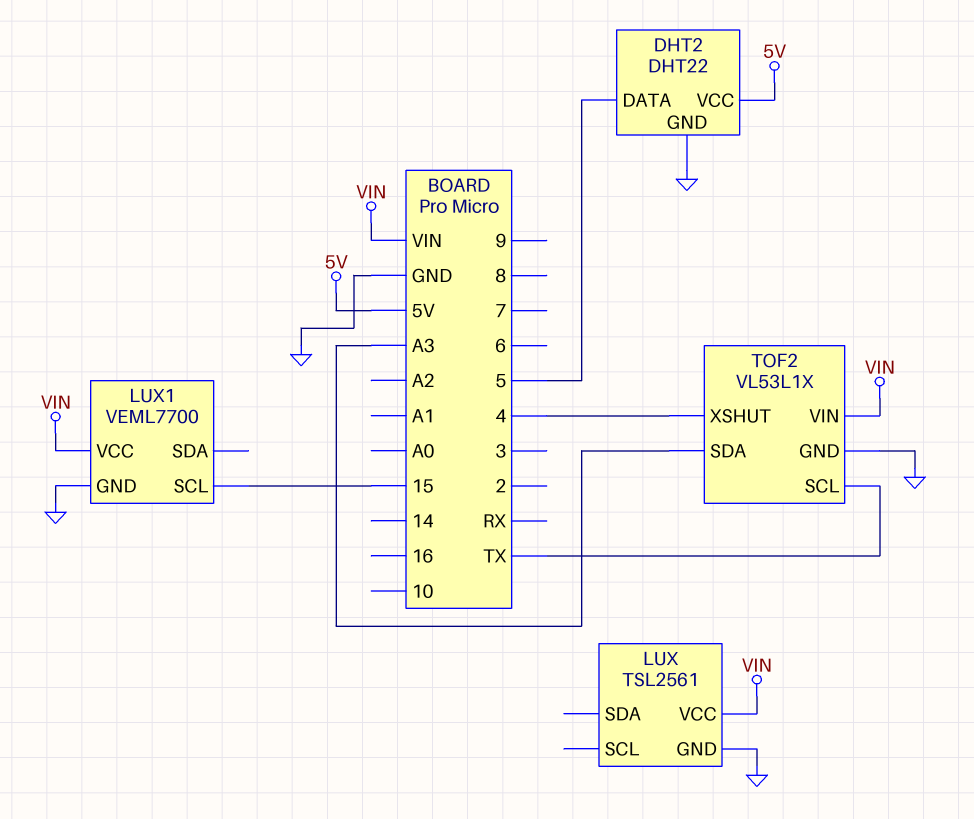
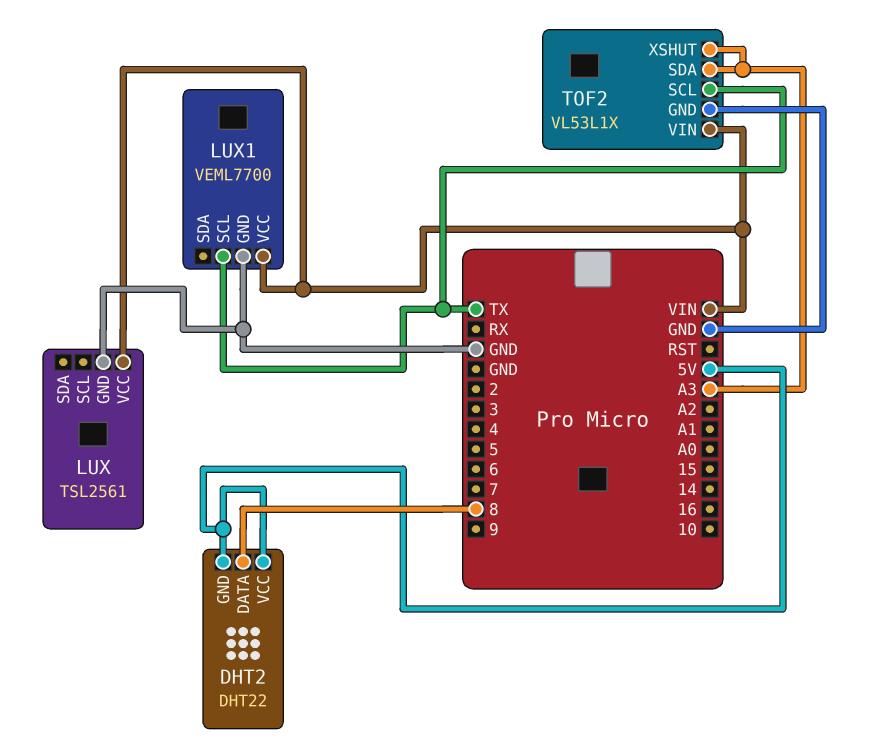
DHT2 pin DATA: 5 -> 8
DHT2 pin GND: GND -> 5V
LUX1 pin SCL: 15 -> TX
TOF2 pin XSHUT: 4 -> A3

